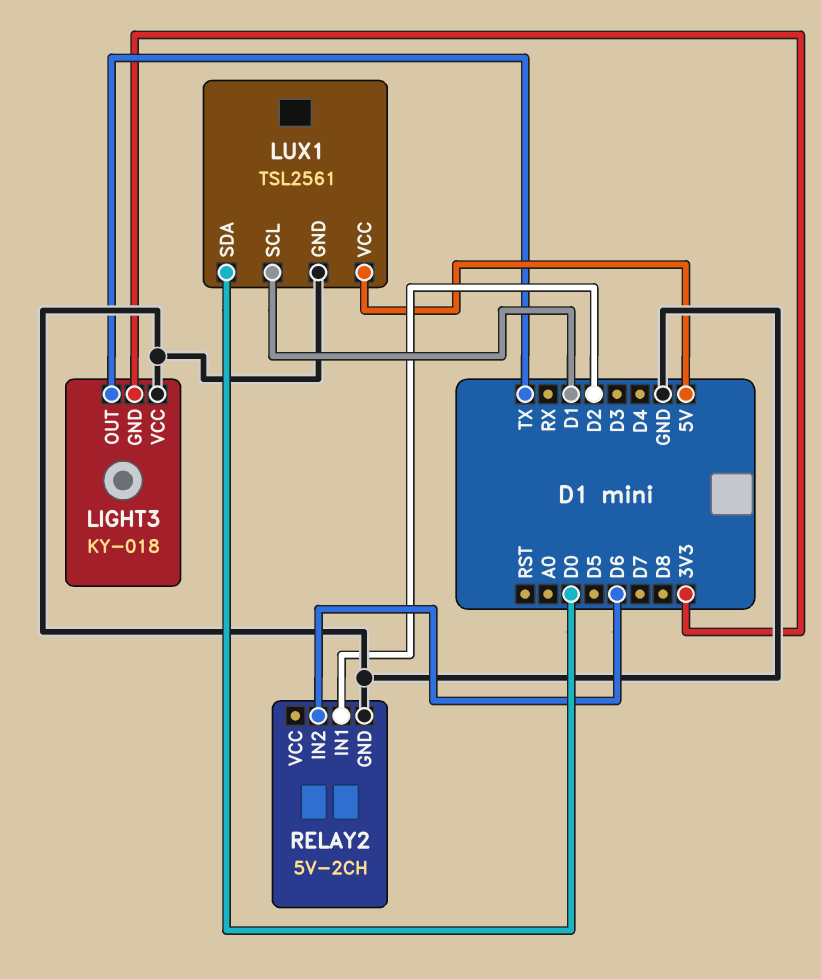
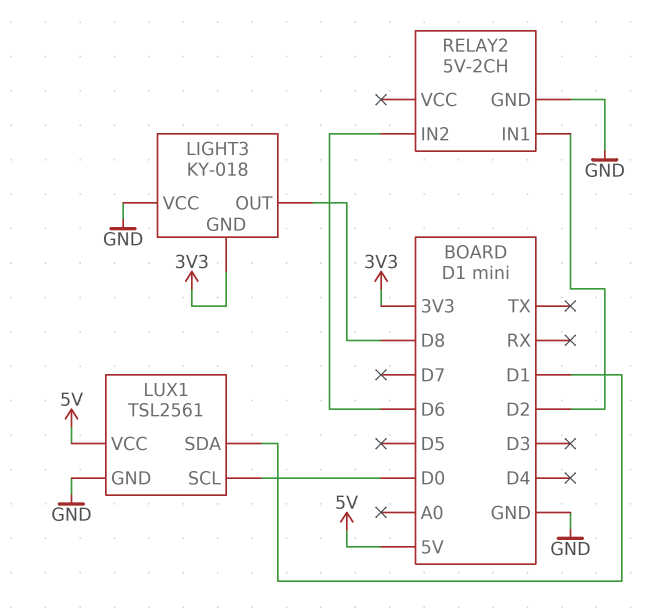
LIGHT3 pin OUT: TX -> D8
LUX1 pin SCL: D1 -> D0
LUX1 pin SDA: D0 -> D1

